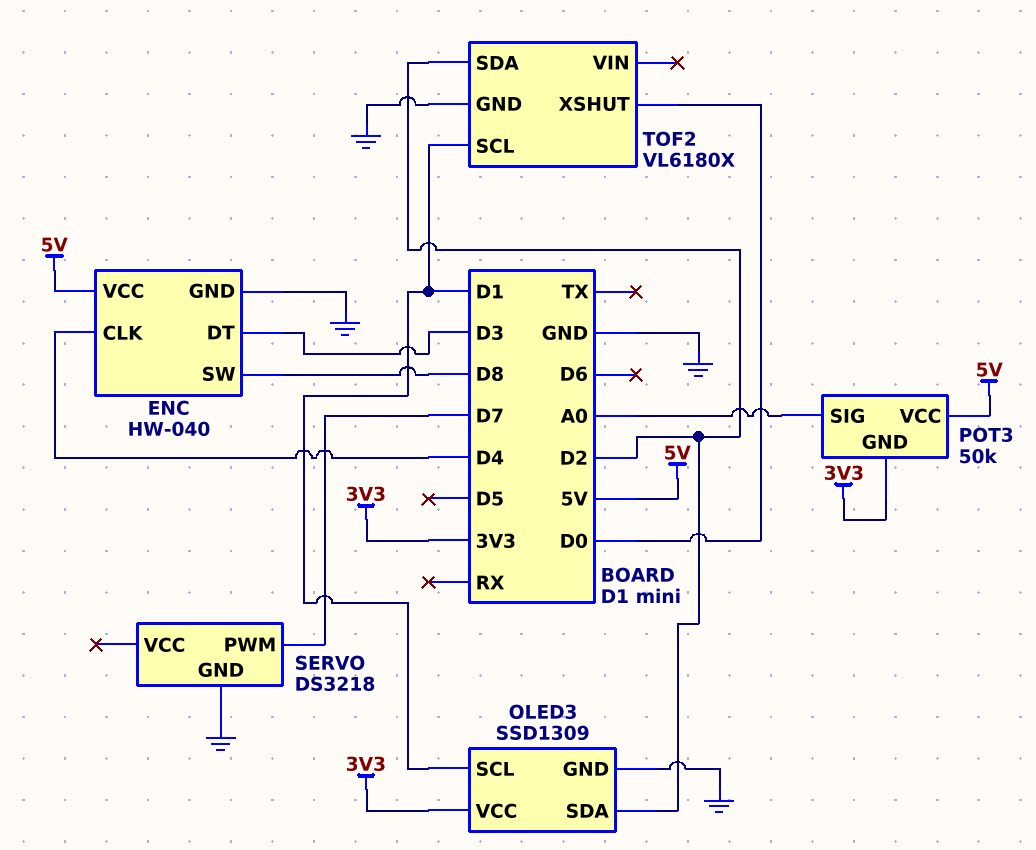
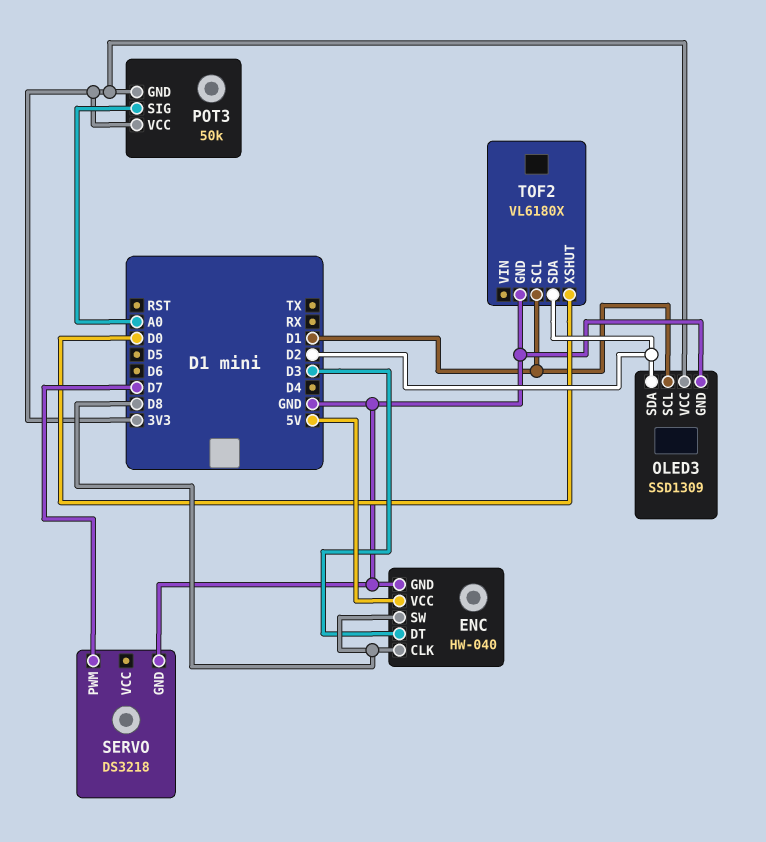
ENC pin CLK: D4 -> D8
POT3 pin VCC: 5V -> 3V3

